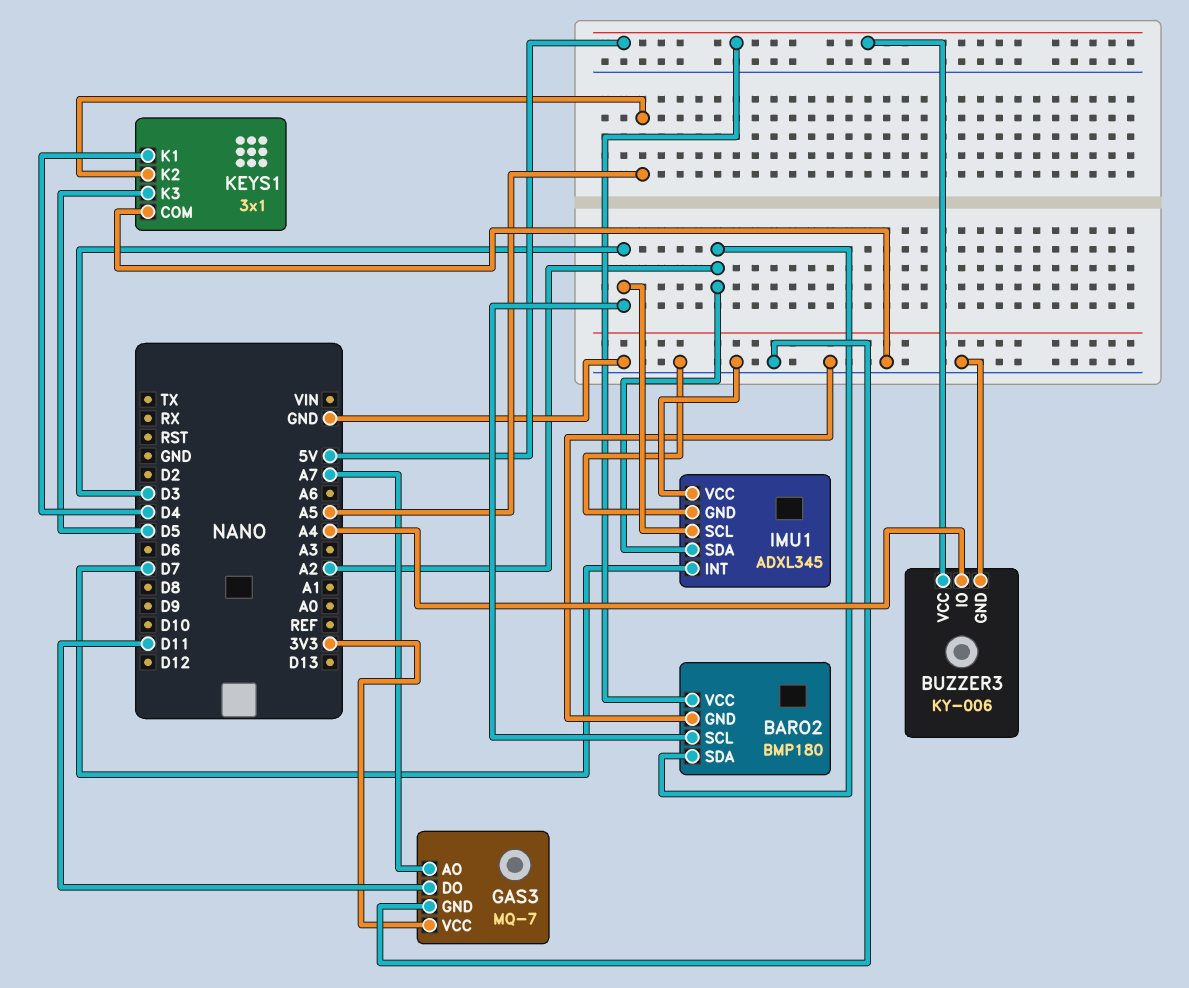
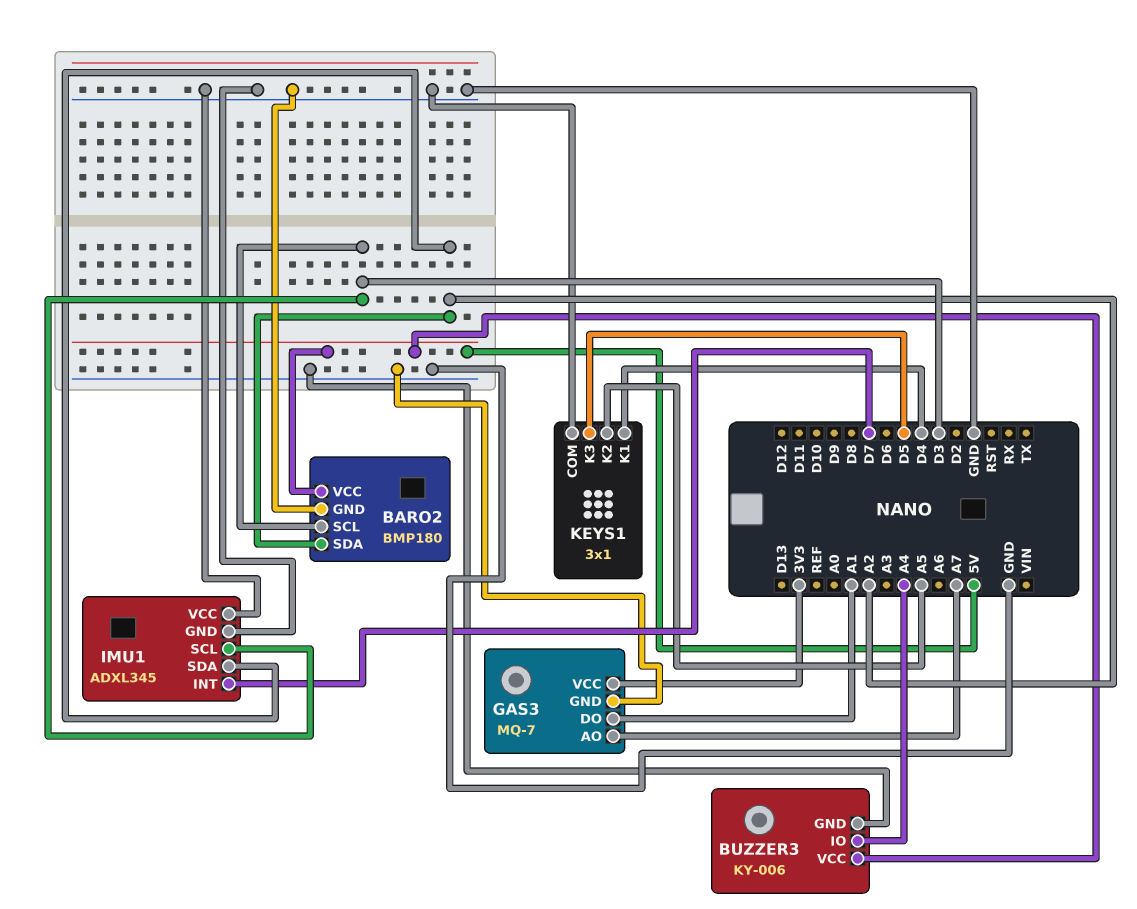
GAS3 pin DO: D11 -> A1

